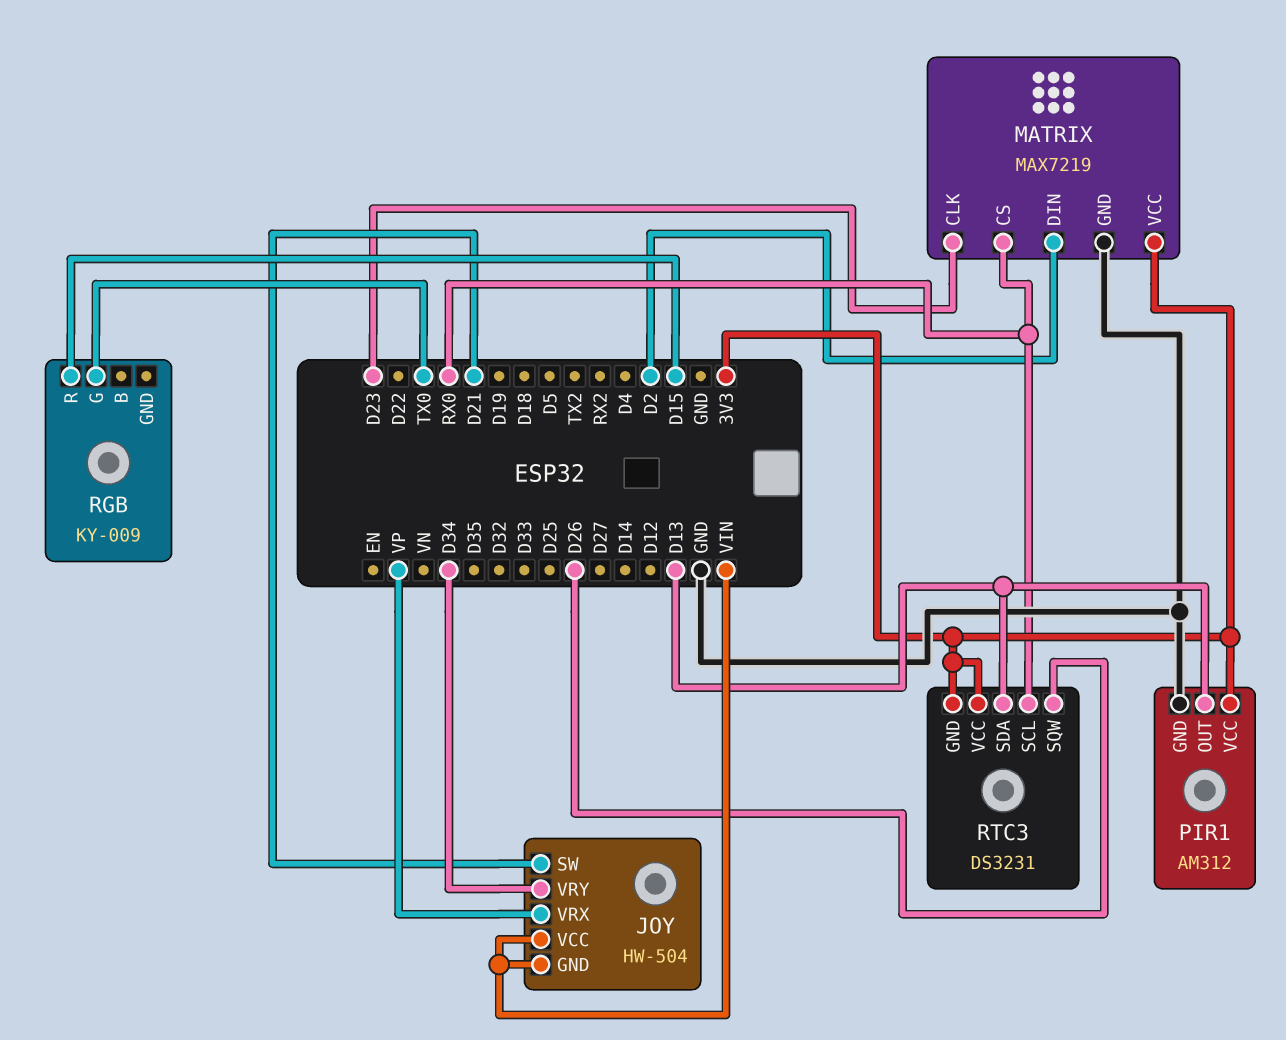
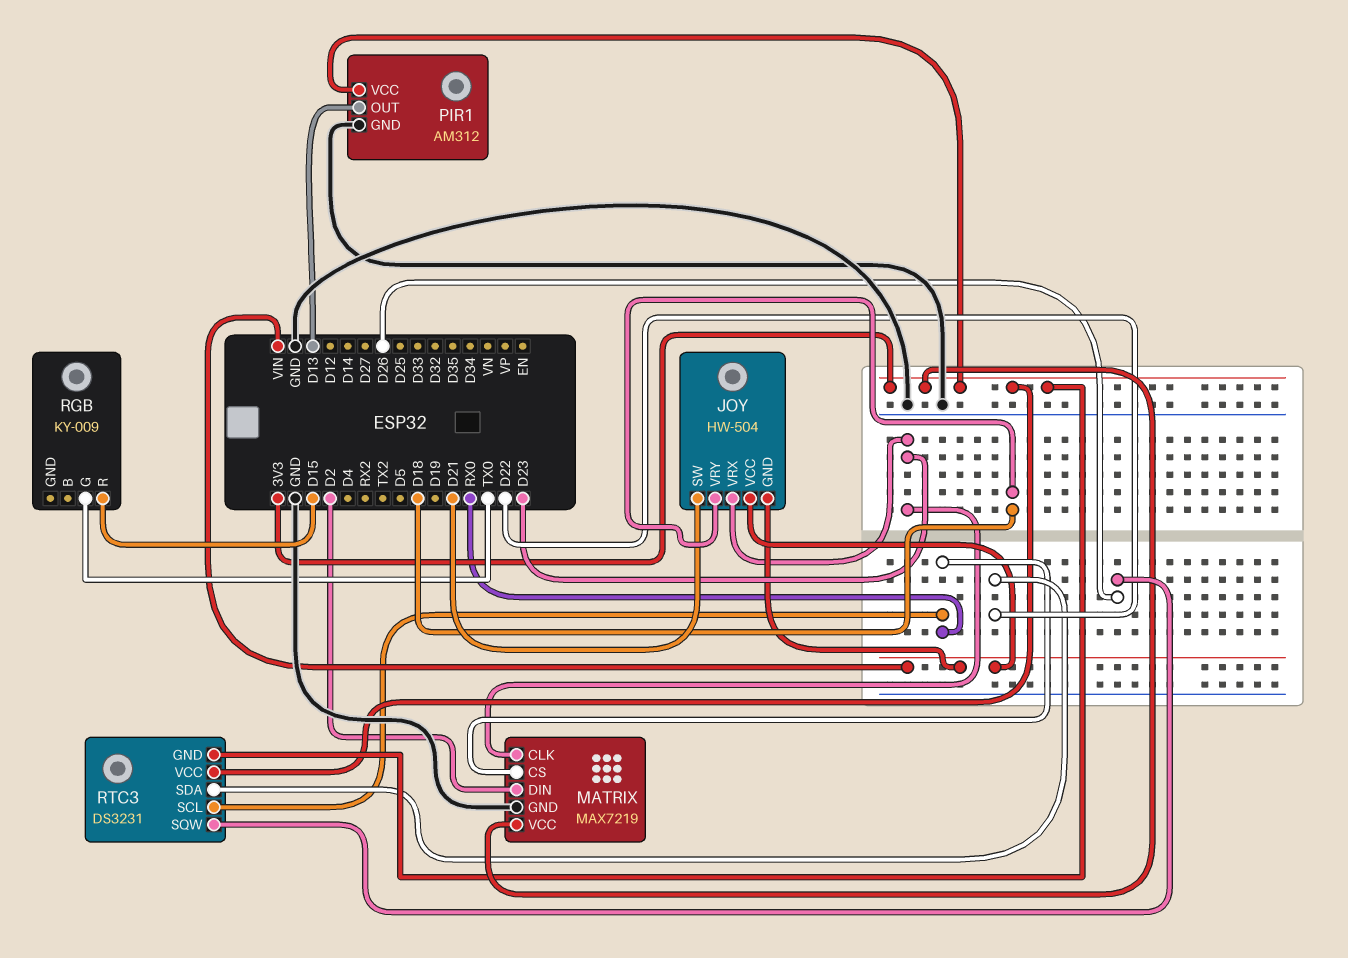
JOY pin VRX: VP -> D23
JOY pin VRY: D34 -> D18
RTC3 pin SDA: D13 -> D22

